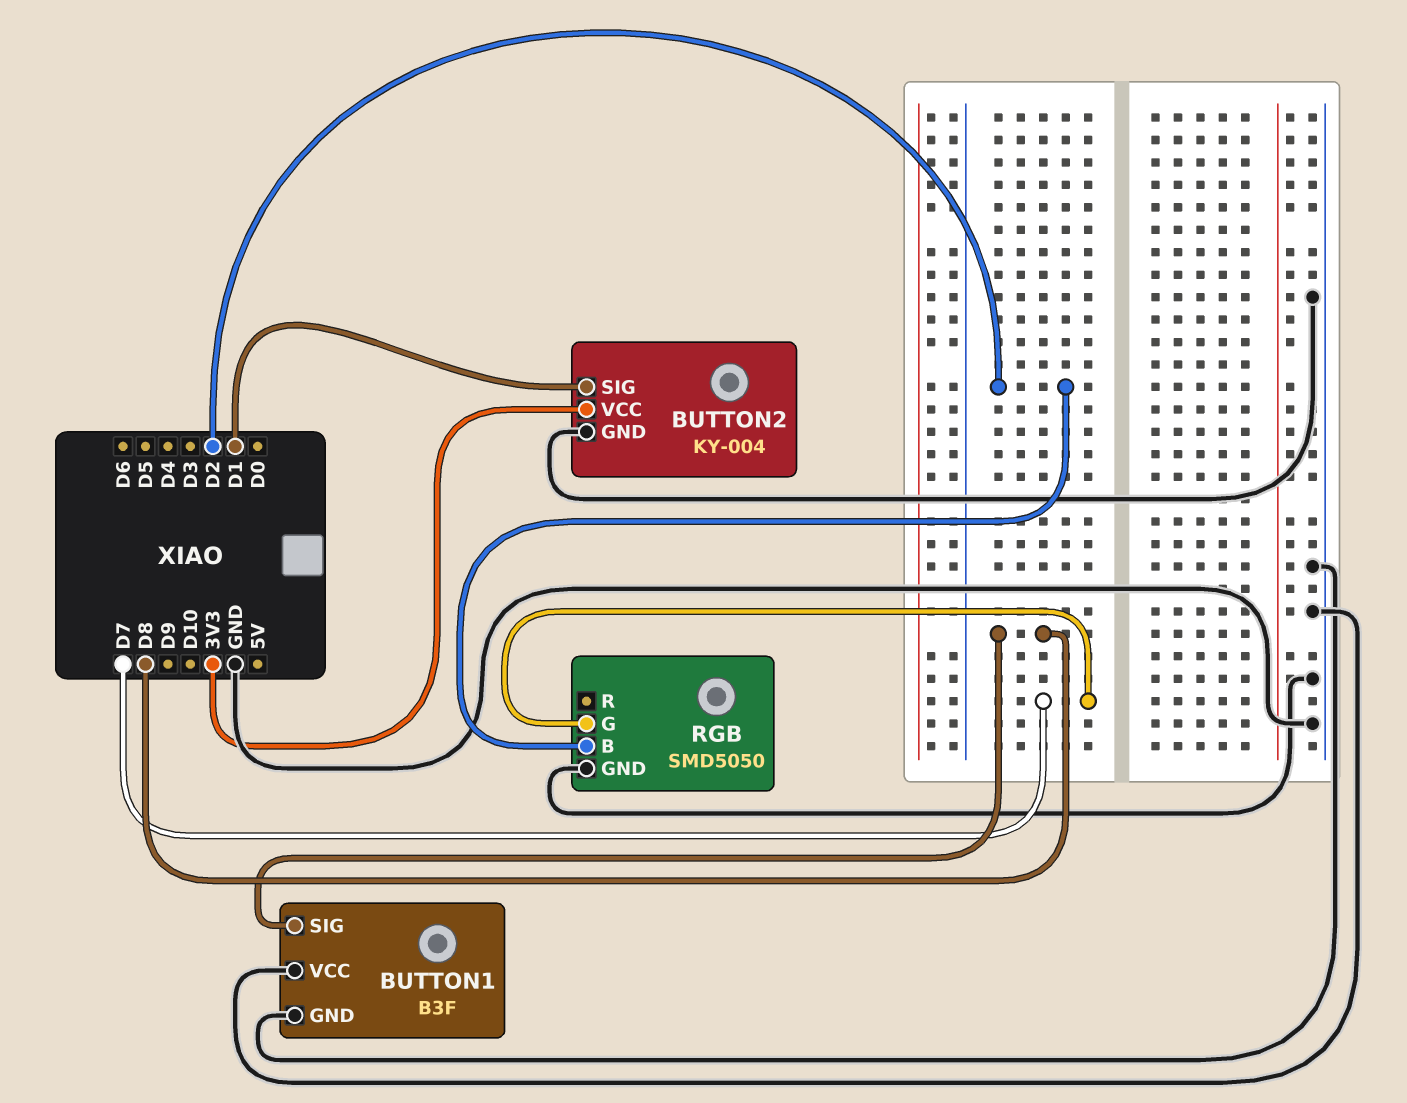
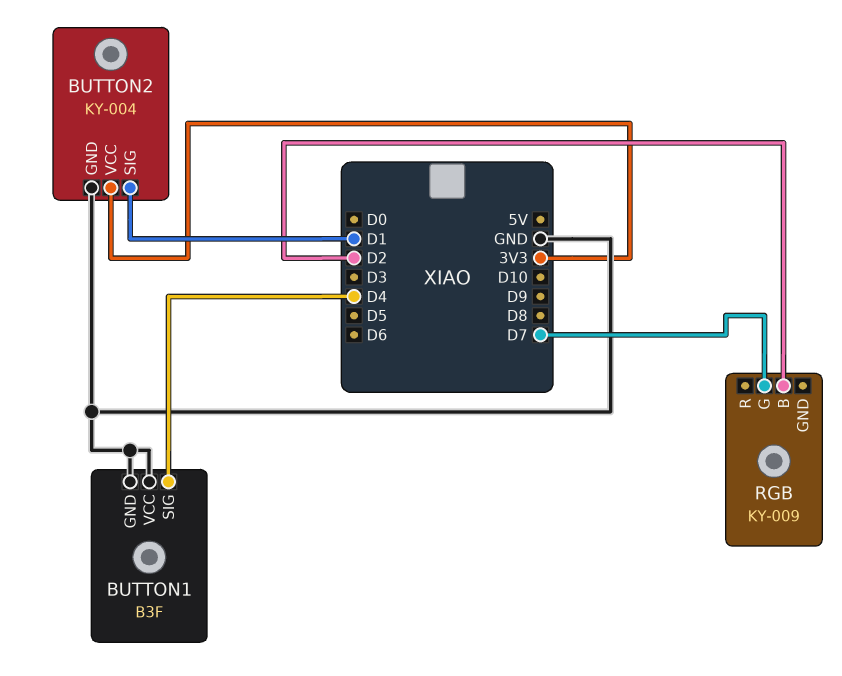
BUTTON1 pin SIG: D8 -> D4
RGB: SMD5050 -> KY-009
RGB pin GND: GND -> none

